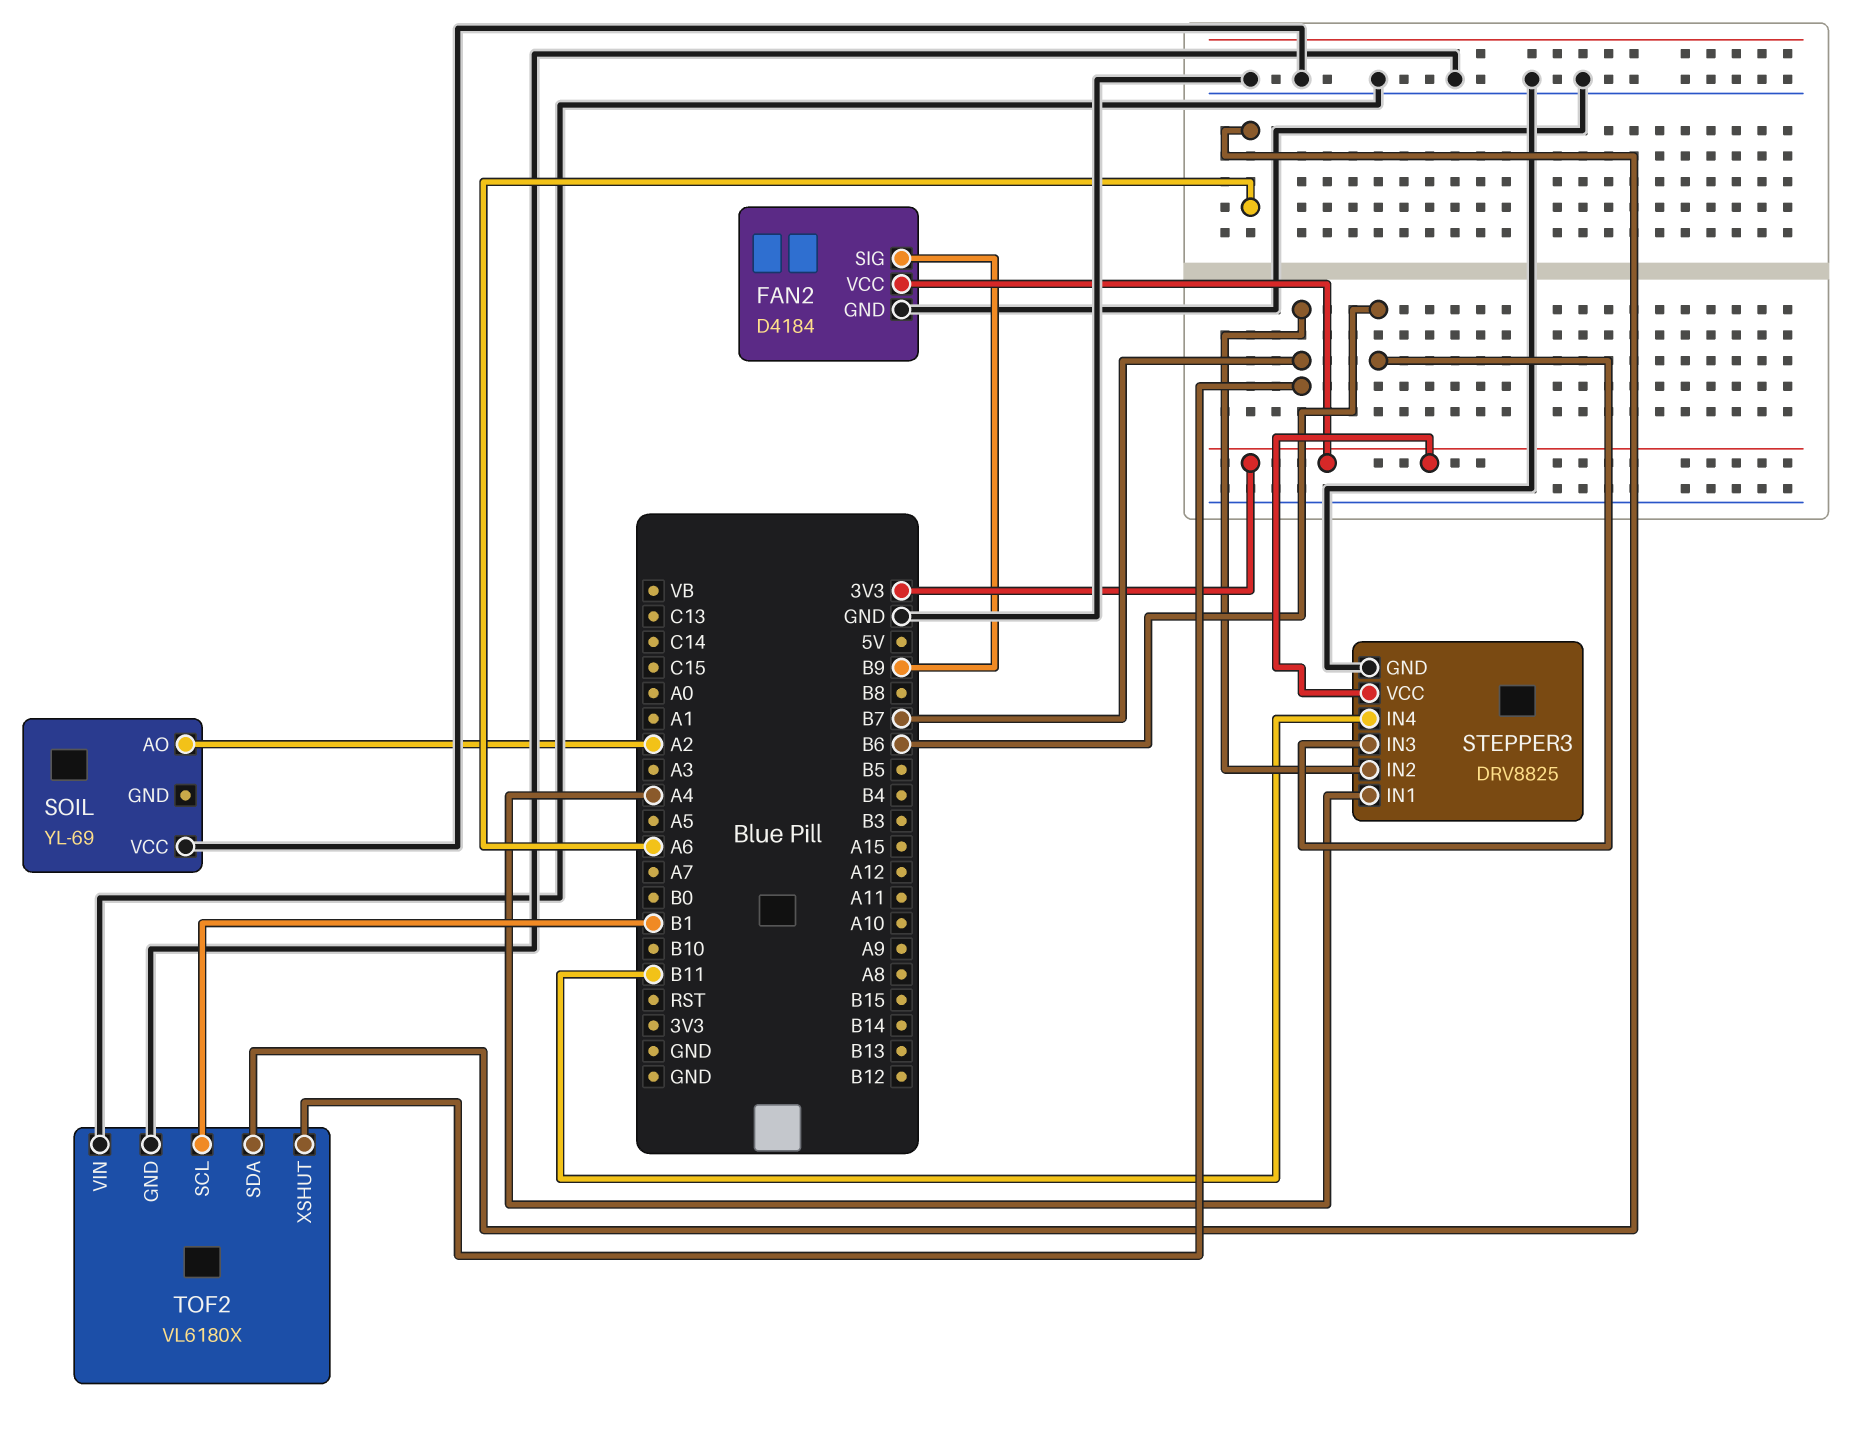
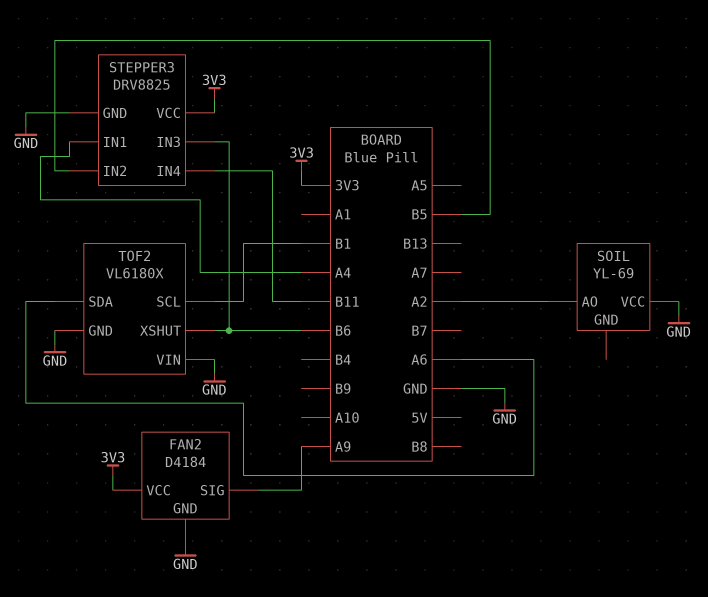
FAN2 pin SIG: B9 -> A9
STEPPER3 pin IN2: B7 -> B5
TOF2 pin XSHUT: B7 -> B6

